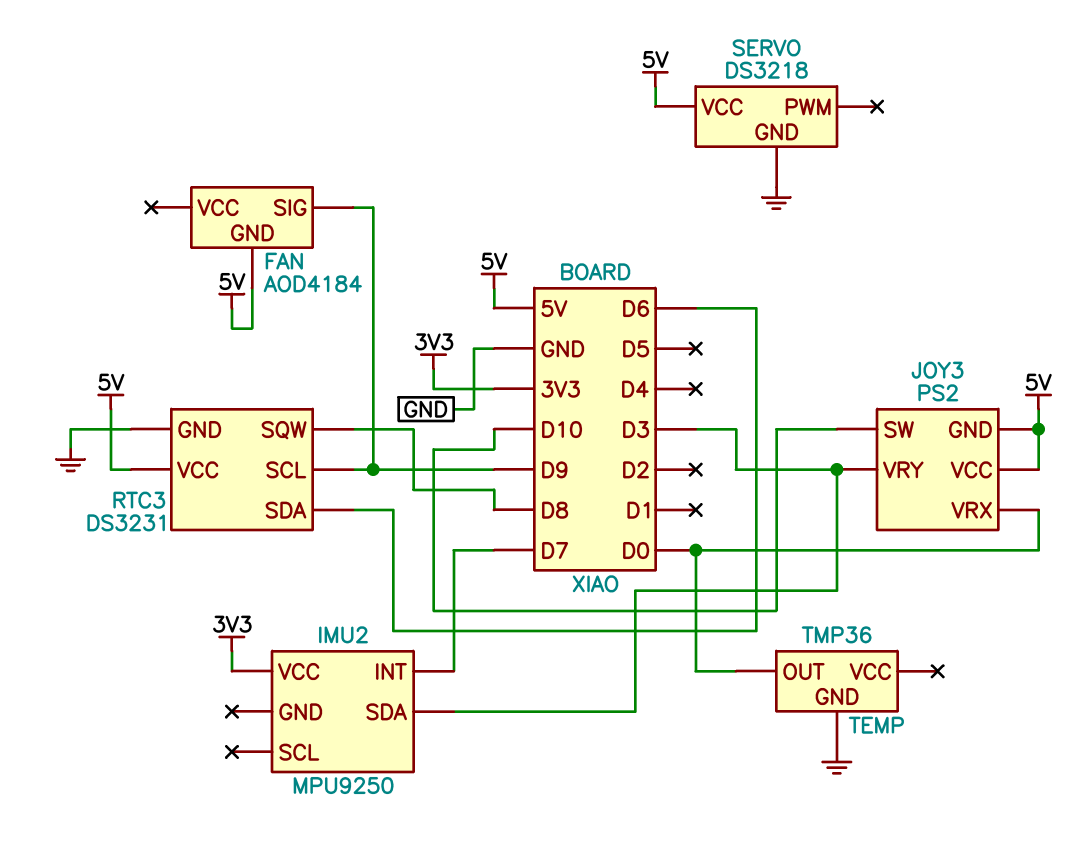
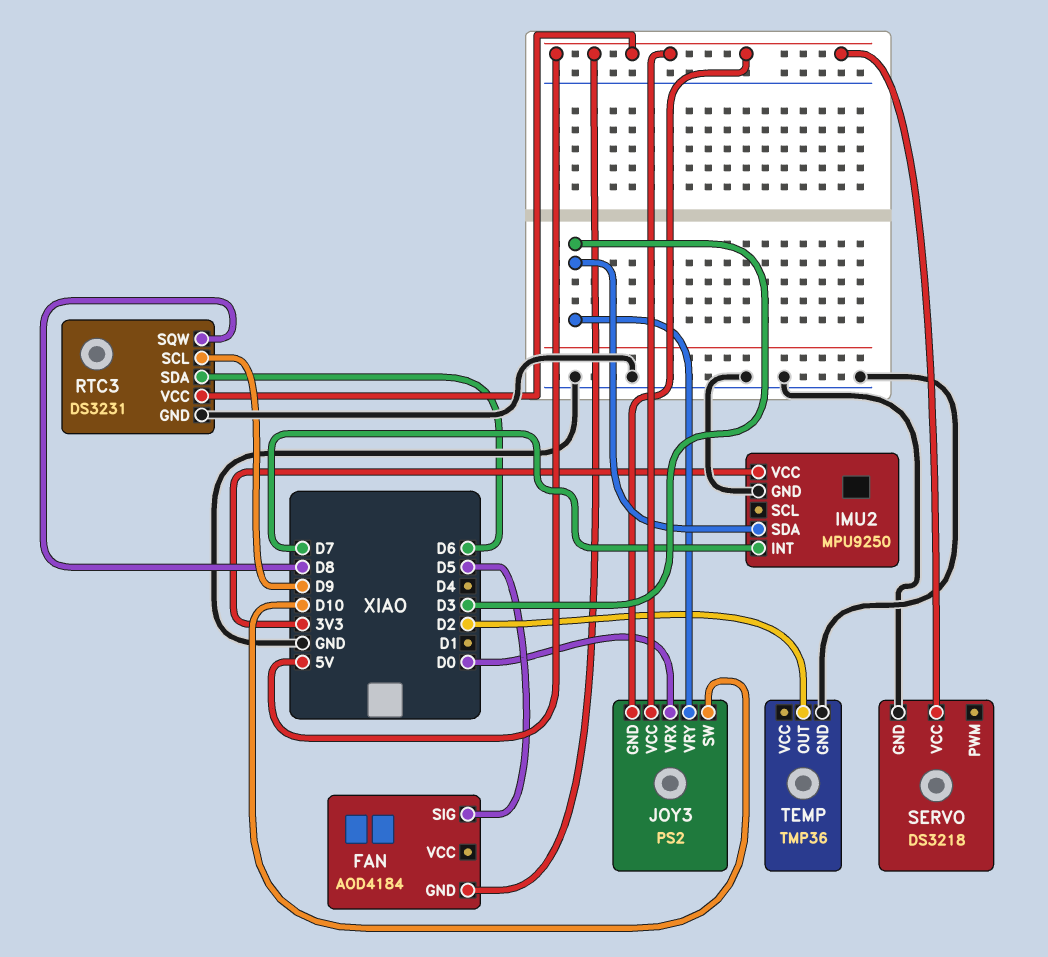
FAN pin SIG: D9 -> D5
IMU2 pin GND: none -> GND
TEMP pin OUT: D0 -> D2

